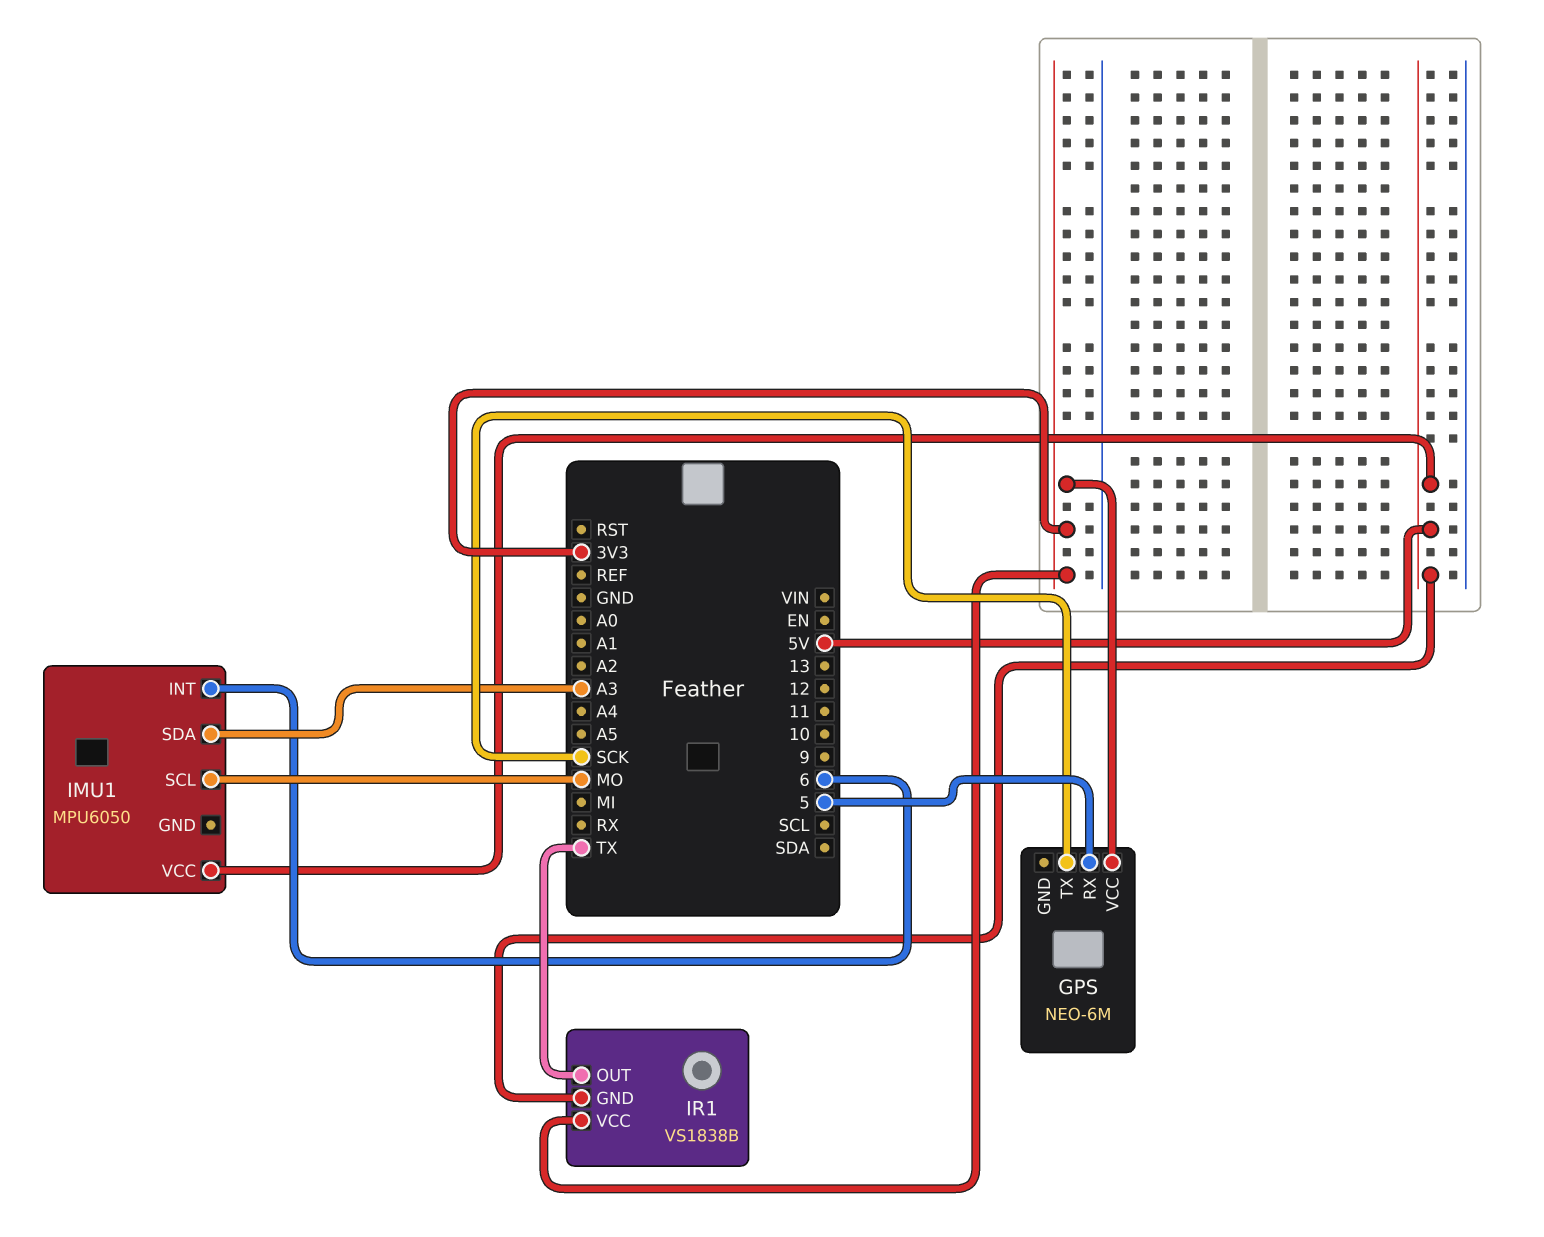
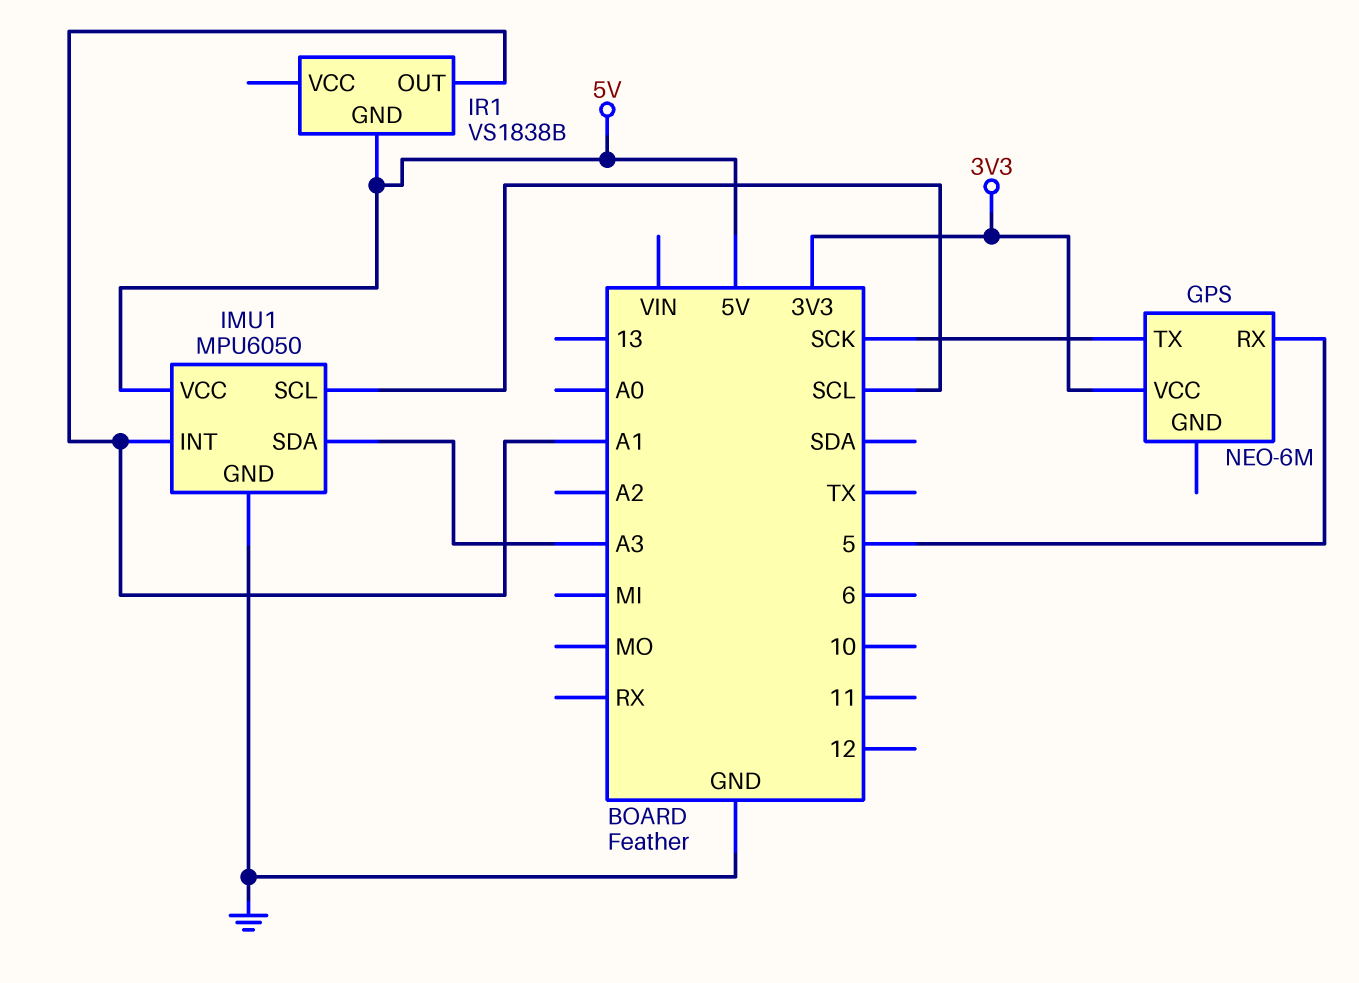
IMU1 pin GND: none -> GND
IMU1 pin INT: 6 -> A1
IMU1 pin SCL: MO -> SCL
IR1 pin OUT: TX -> A1
IR1 pin VCC: 3V3 -> none

